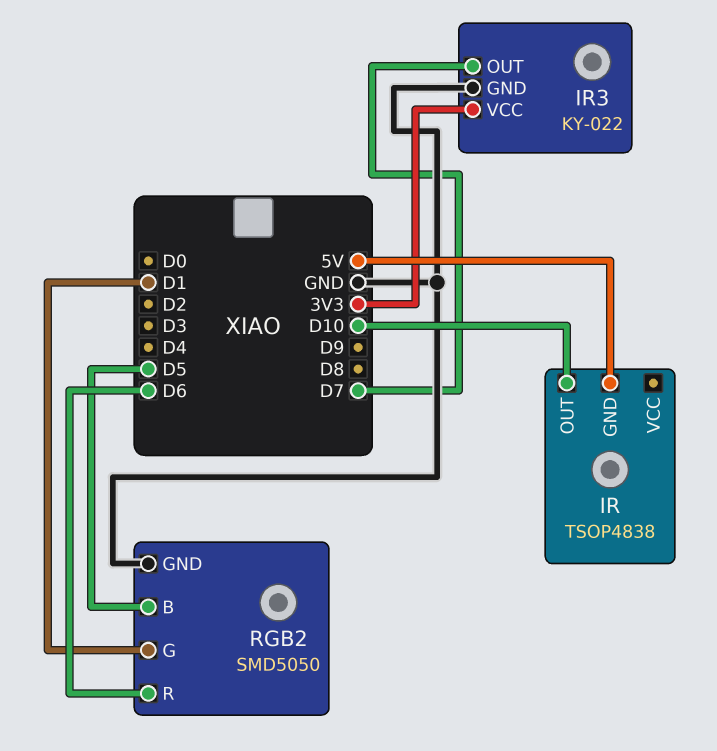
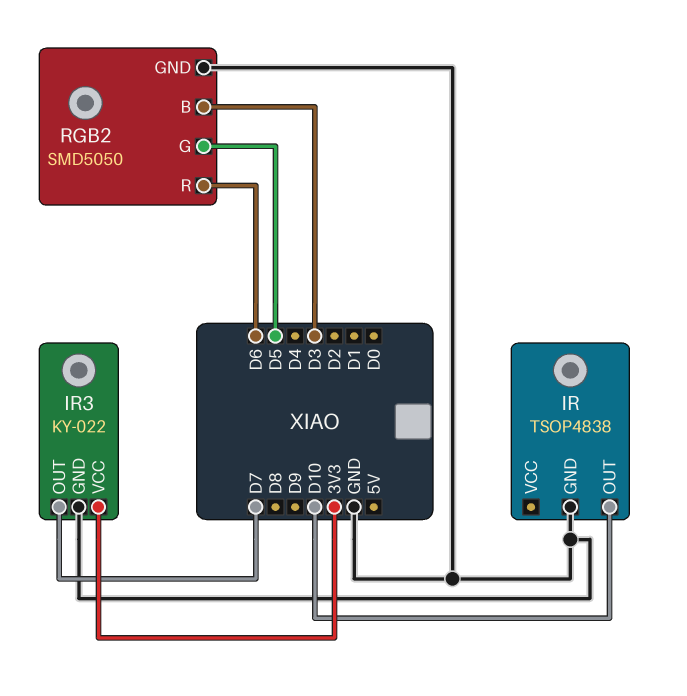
IR pin GND: 5V -> GND
RGB2 pin B: D5 -> D3
RGB2 pin G: D1 -> D5

